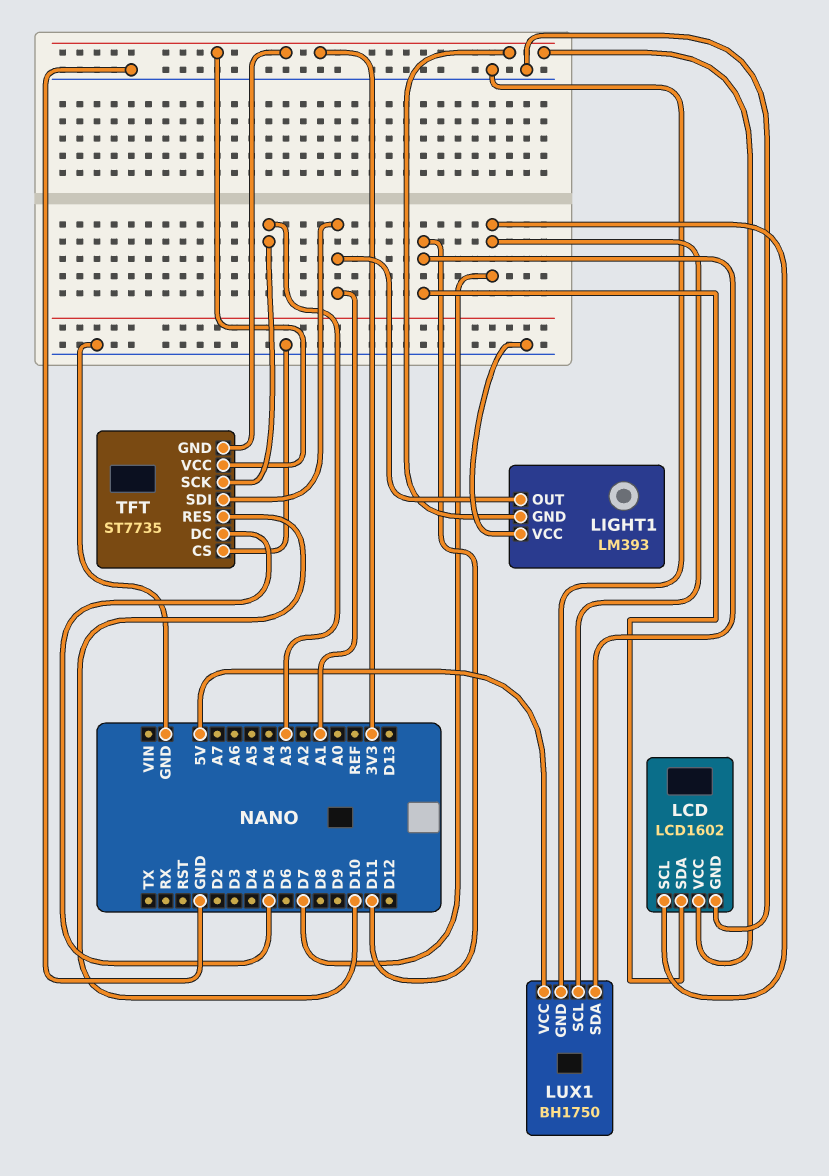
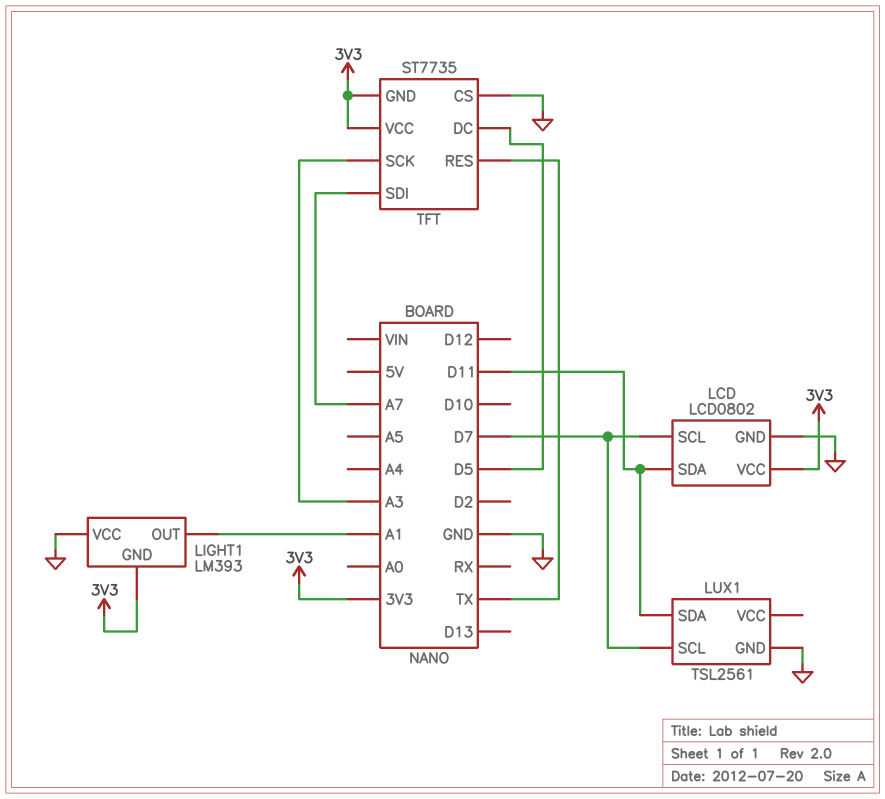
LCD: LCD1602 -> LCD0802
LUX1: BH1750 -> TSL2561
LUX1 pin VCC: 5V -> none
TFT pin RES: D10 -> TX
TFT pin SDI: A1 -> A7

